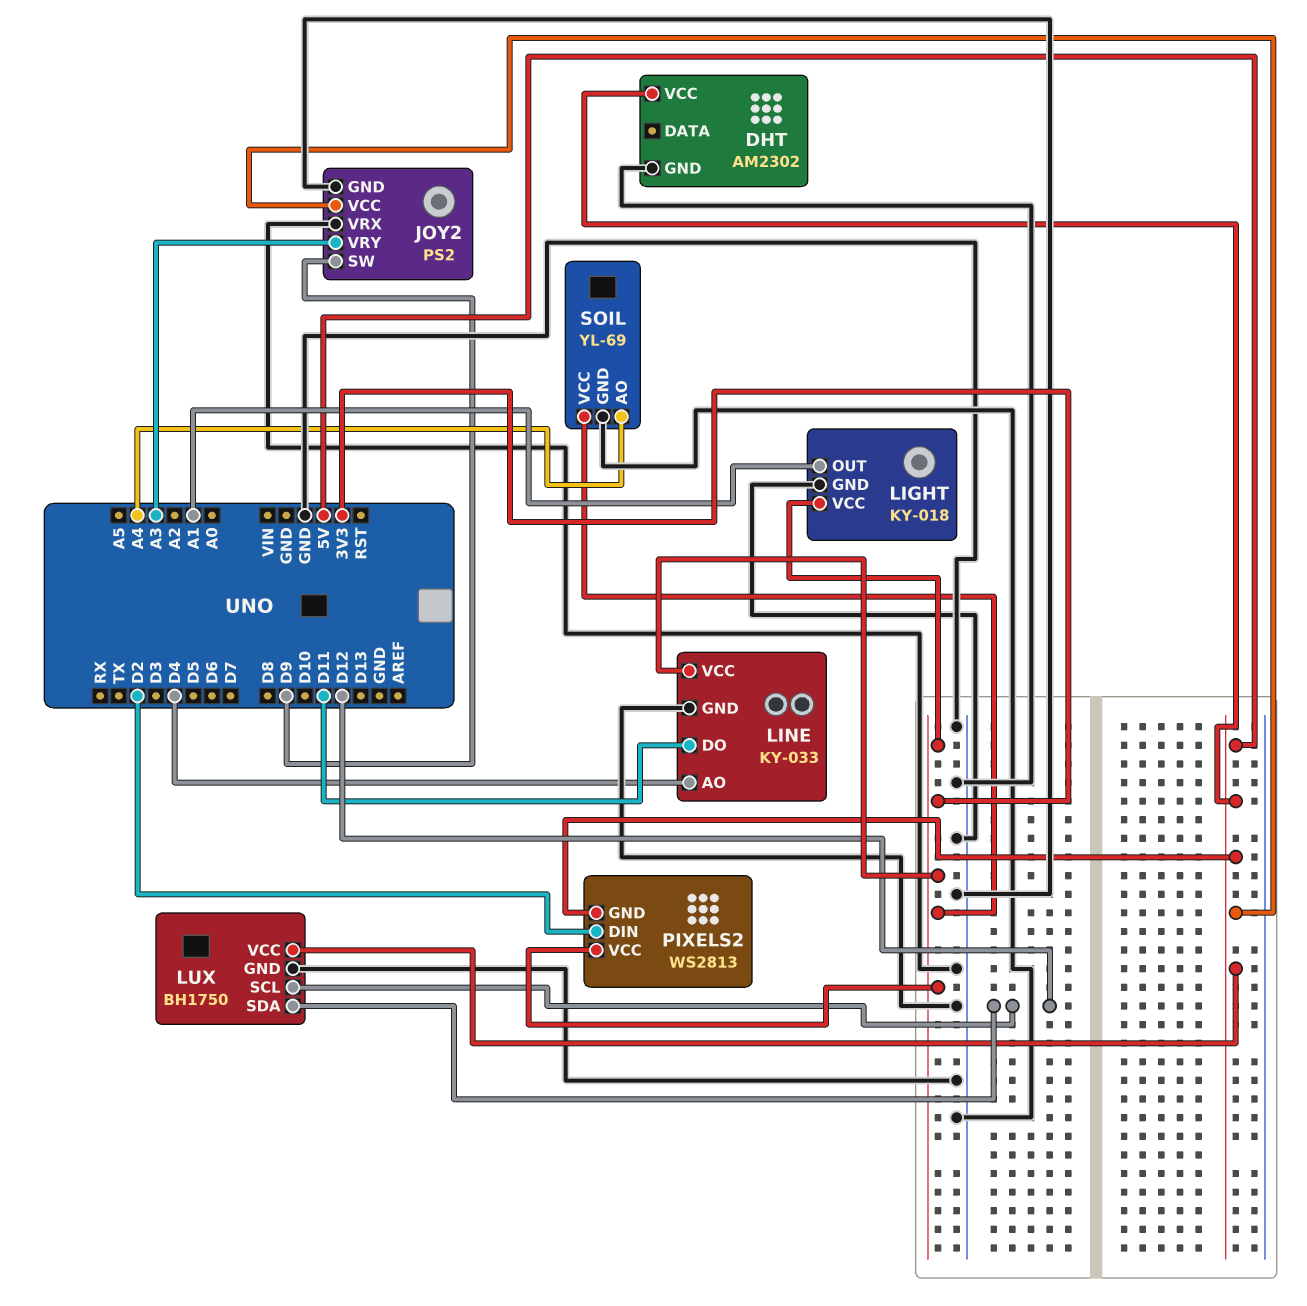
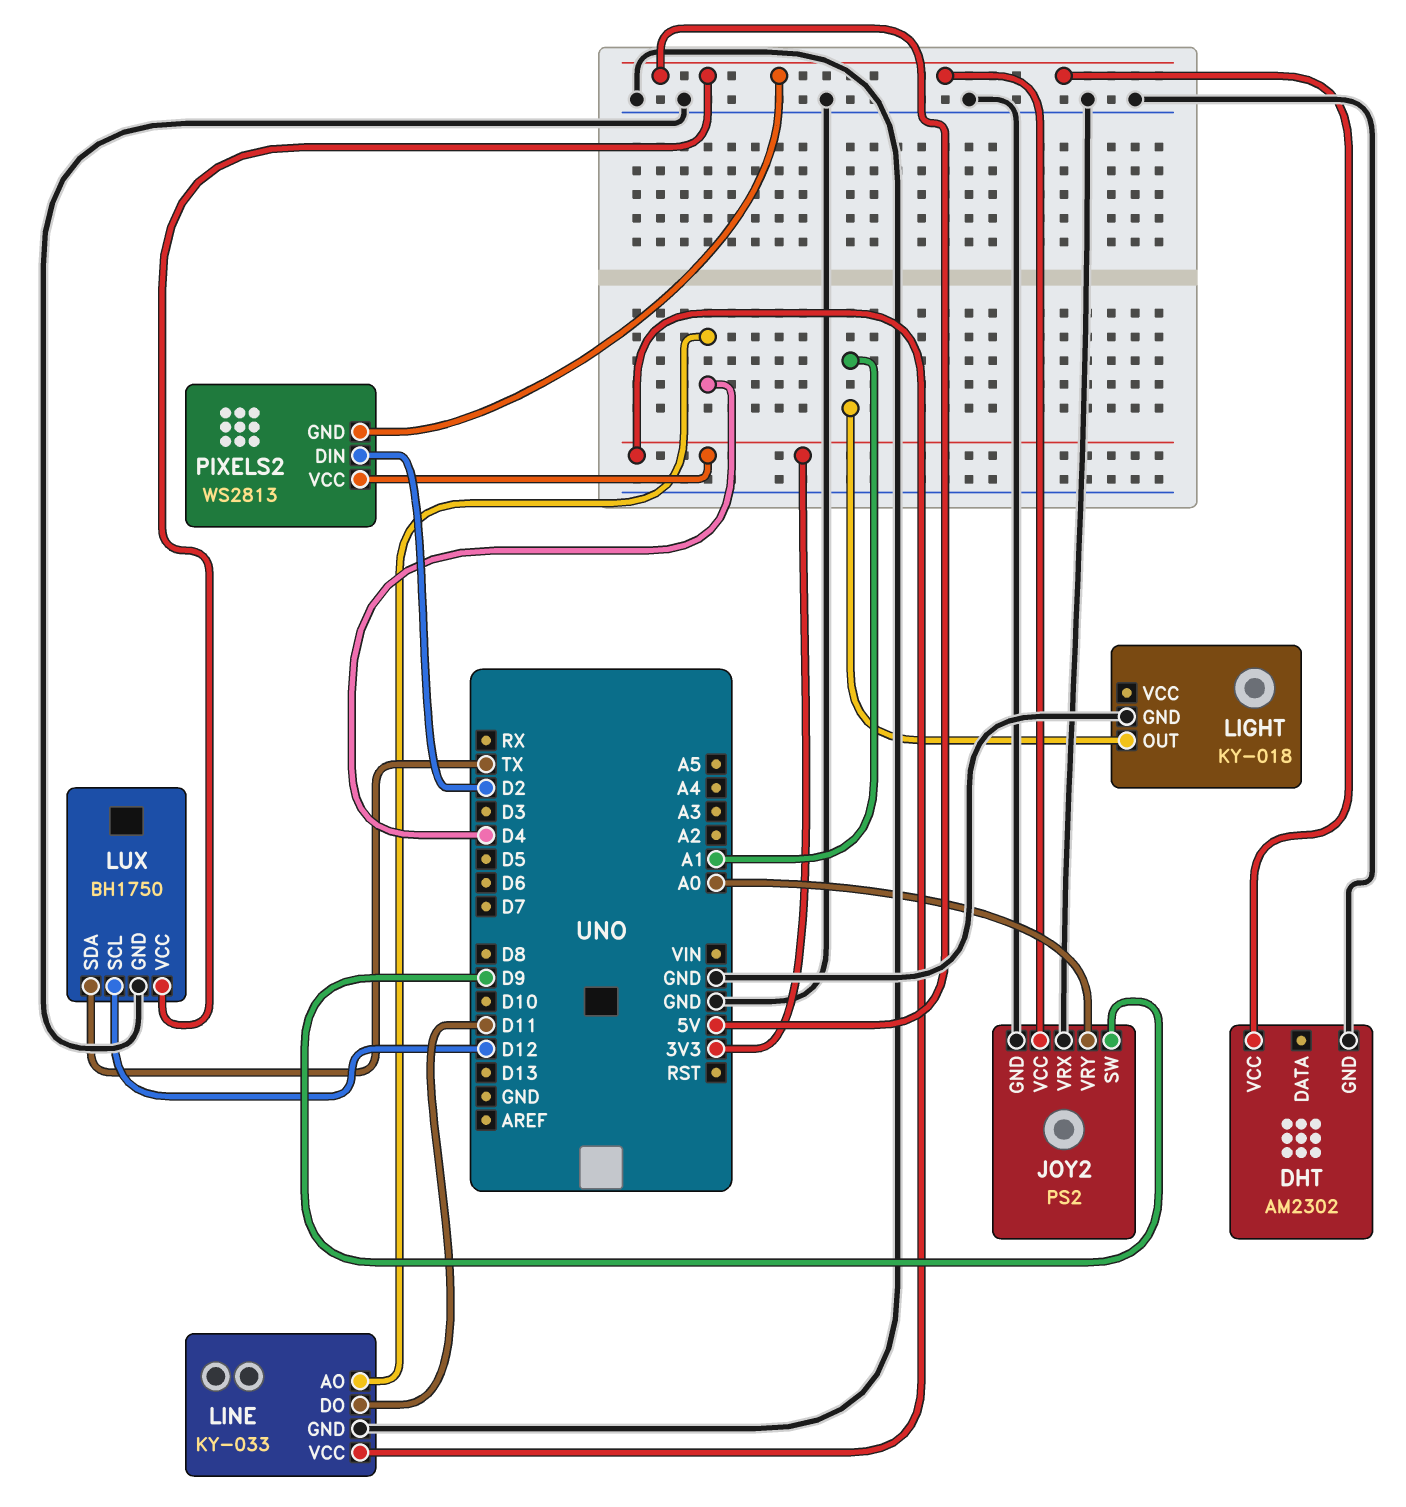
JOY2 pin VRY: A3 -> A0
LIGHT pin VCC: 3V3 -> none
LUX pin SDA: D12 -> TX
SOIL: YL-69 -> none
SOIL pin AO: A4 -> none
SOIL pin GND: GND -> none
SOIL pin VCC: 3V3 -> none

